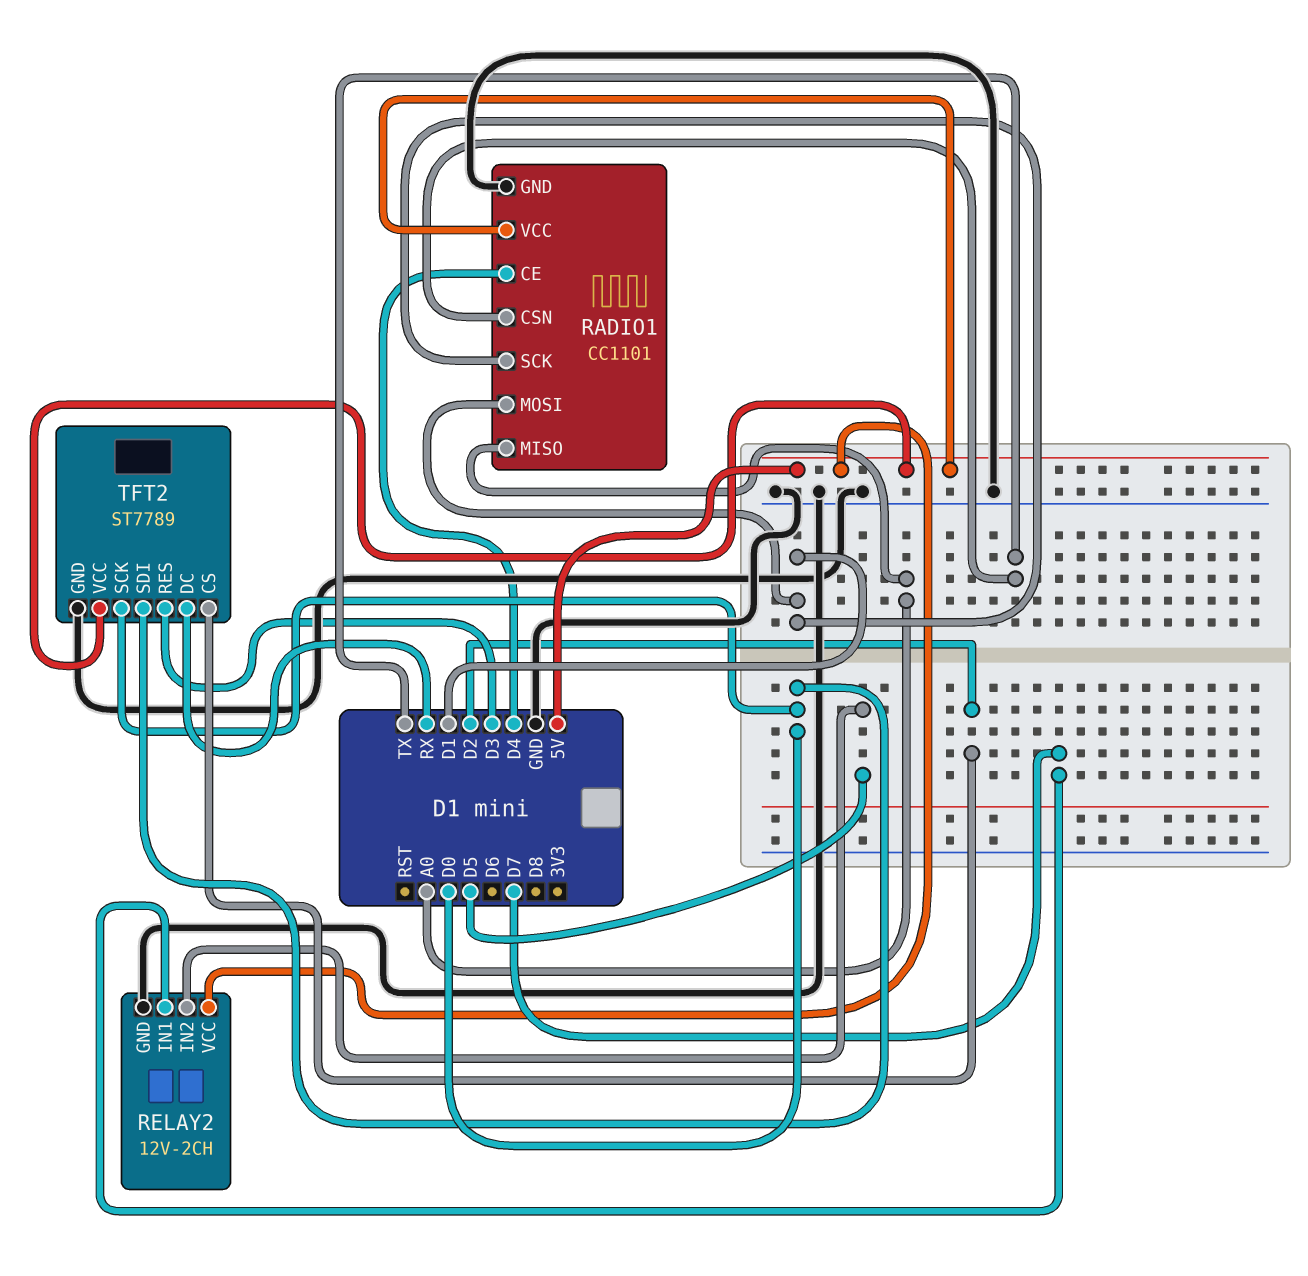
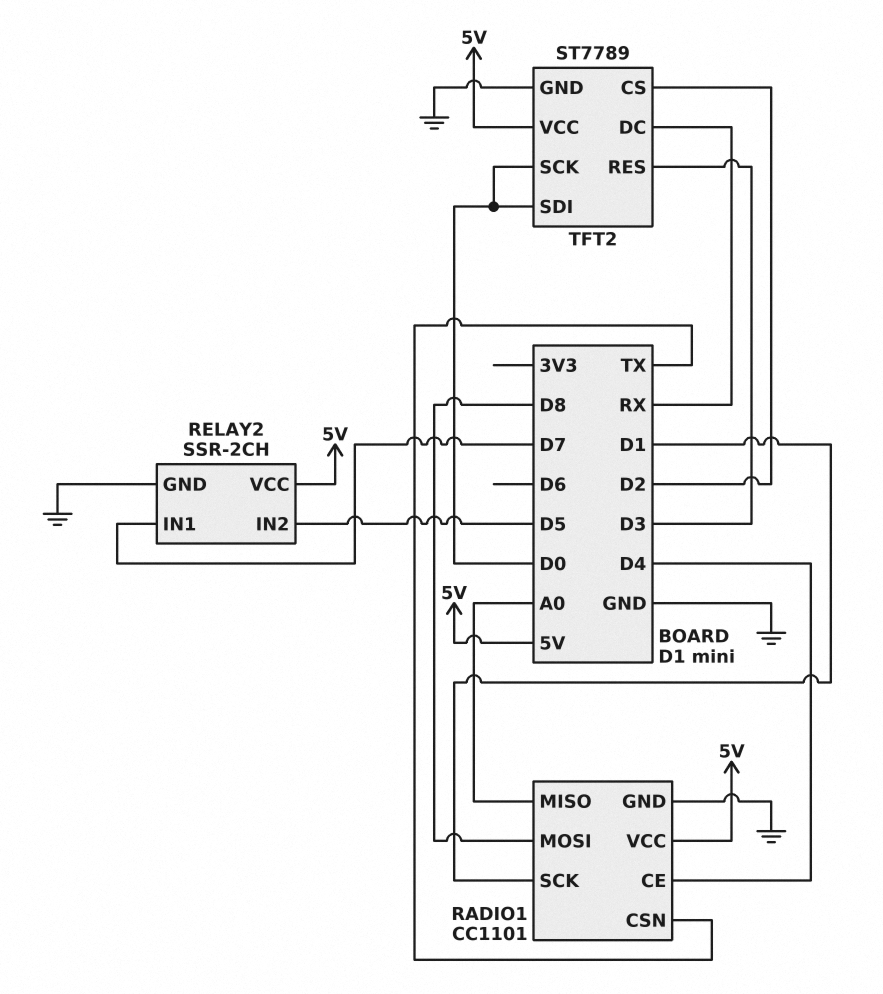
RADIO1 pin MOSI: D1 -> D8
RELAY2: 12V-2CH -> SSR-2CH

